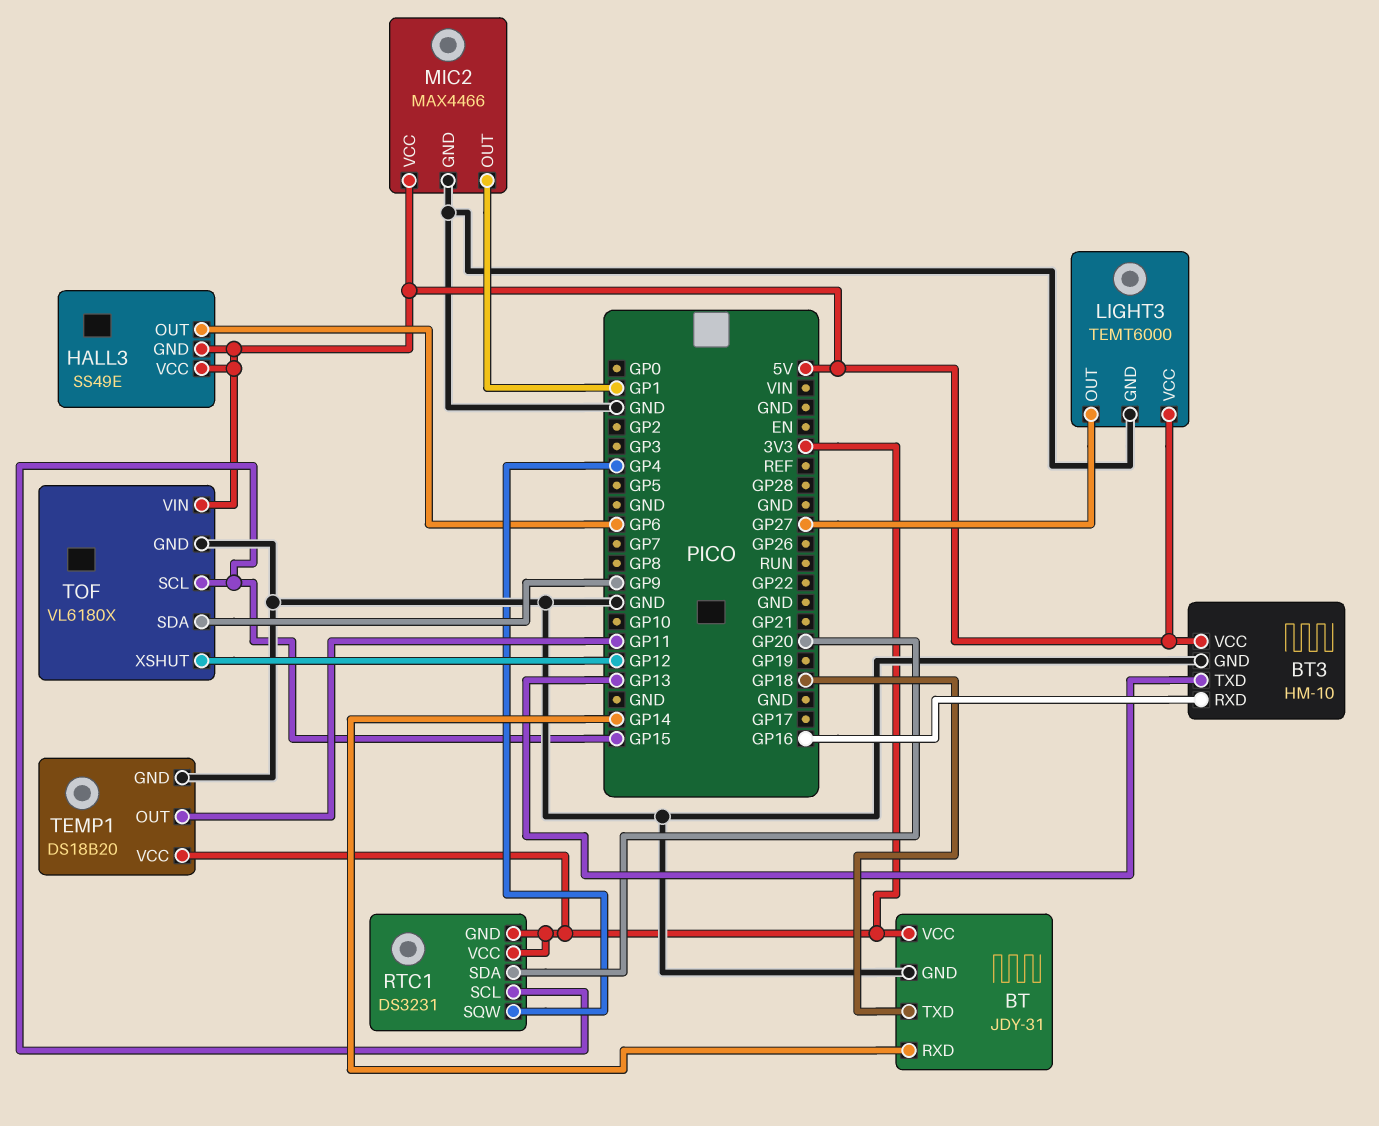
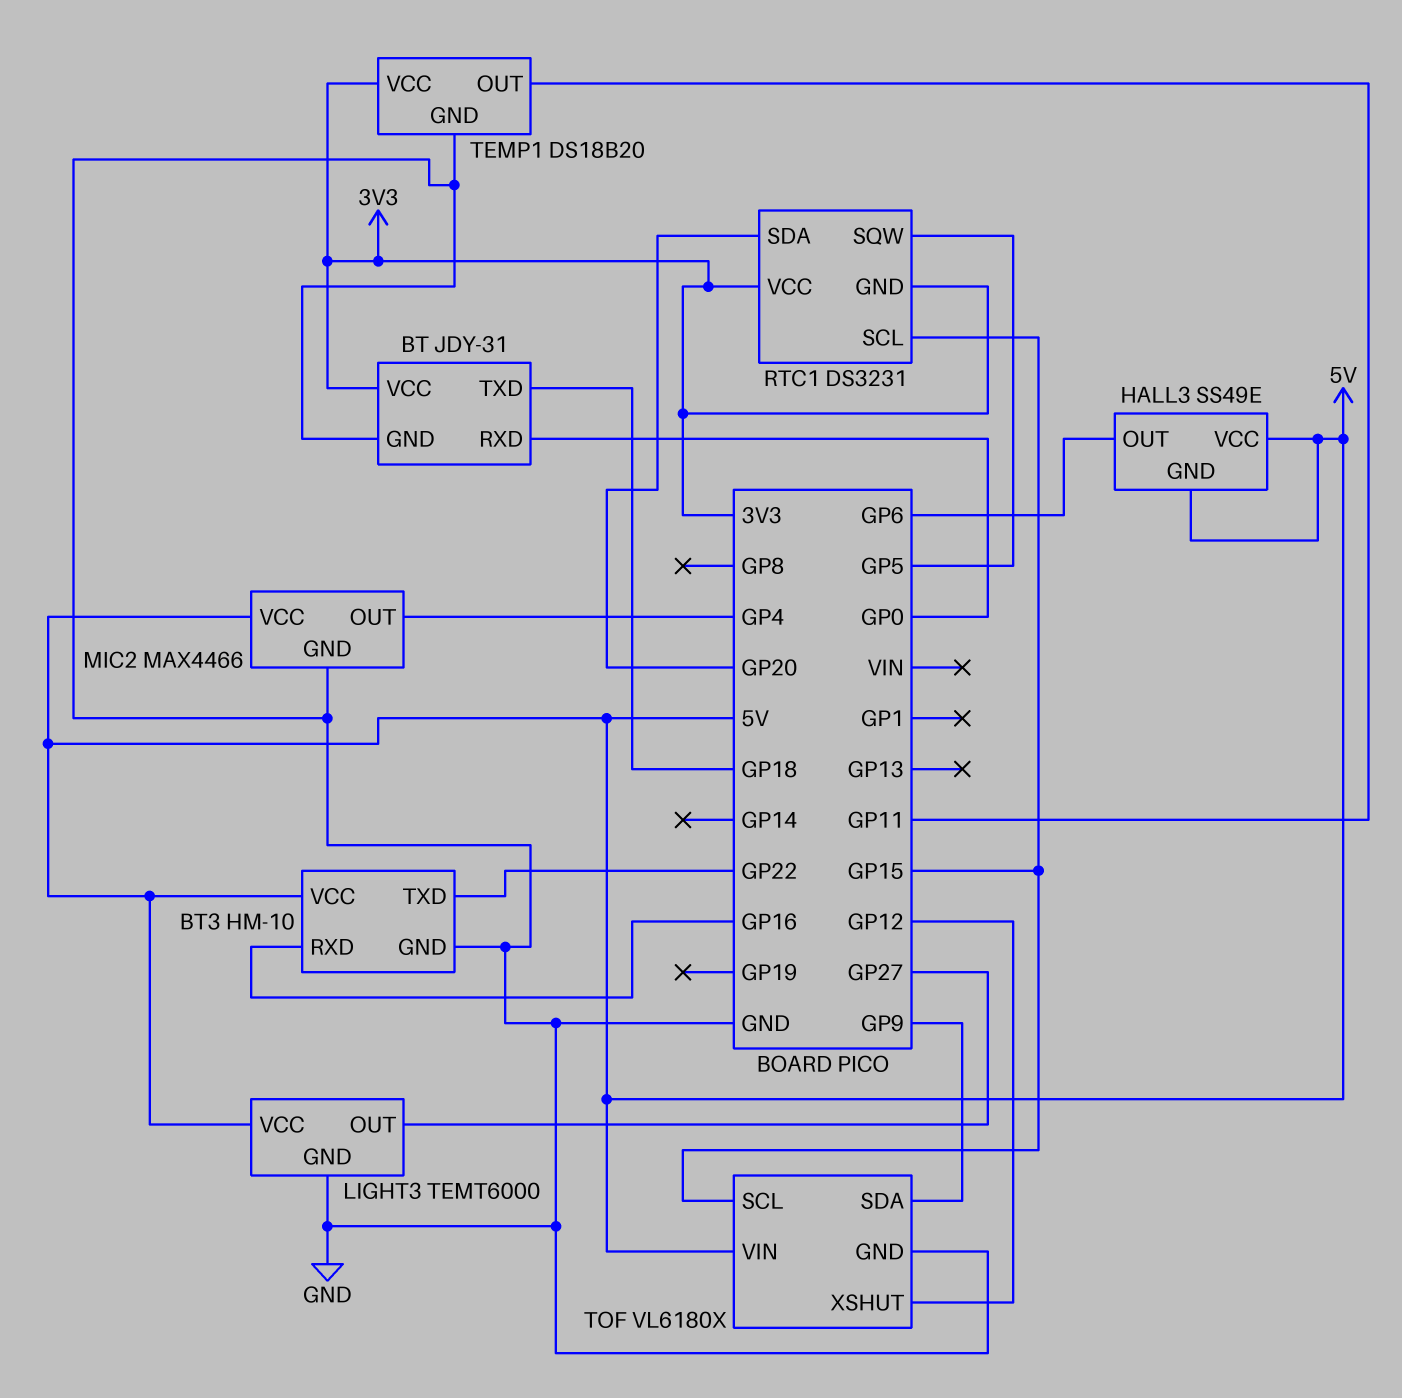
BT pin RXD: GP14 -> GP0
BT3 pin TXD: GP13 -> GP22
MIC2 pin OUT: GP1 -> GP4
RTC1 pin SQW: GP4 -> GP5

